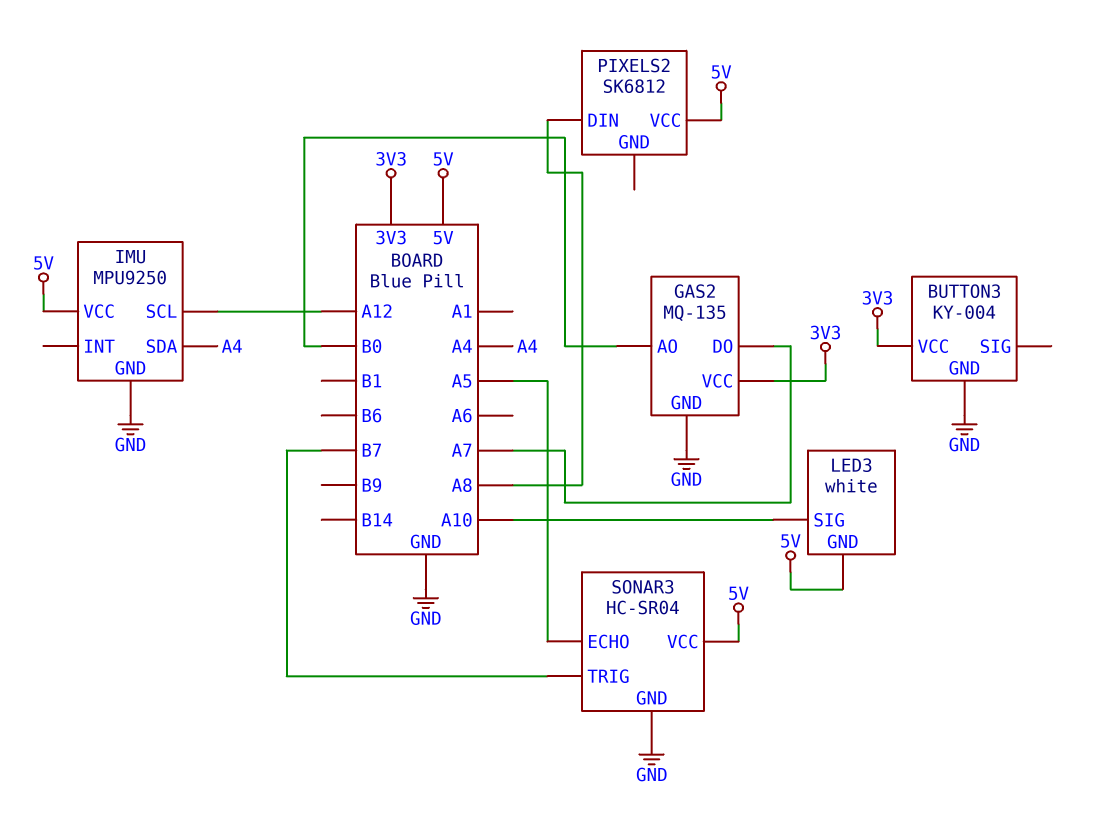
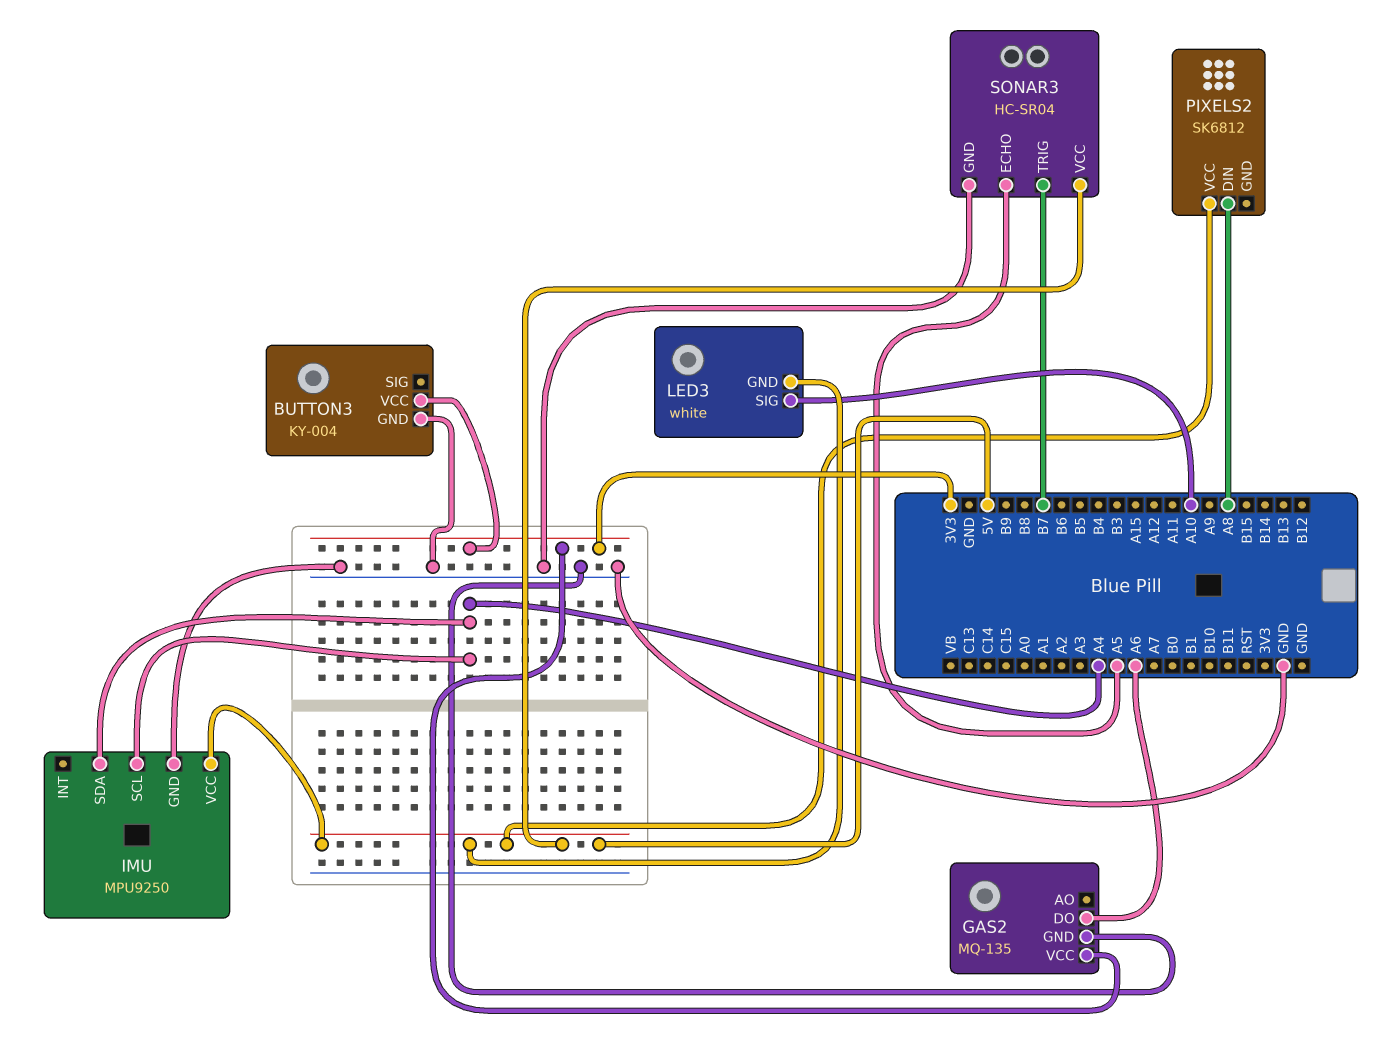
GAS2 pin AO: B0 -> none
GAS2 pin DO: A7 -> A6
IMU pin SCL: A12 -> A4

